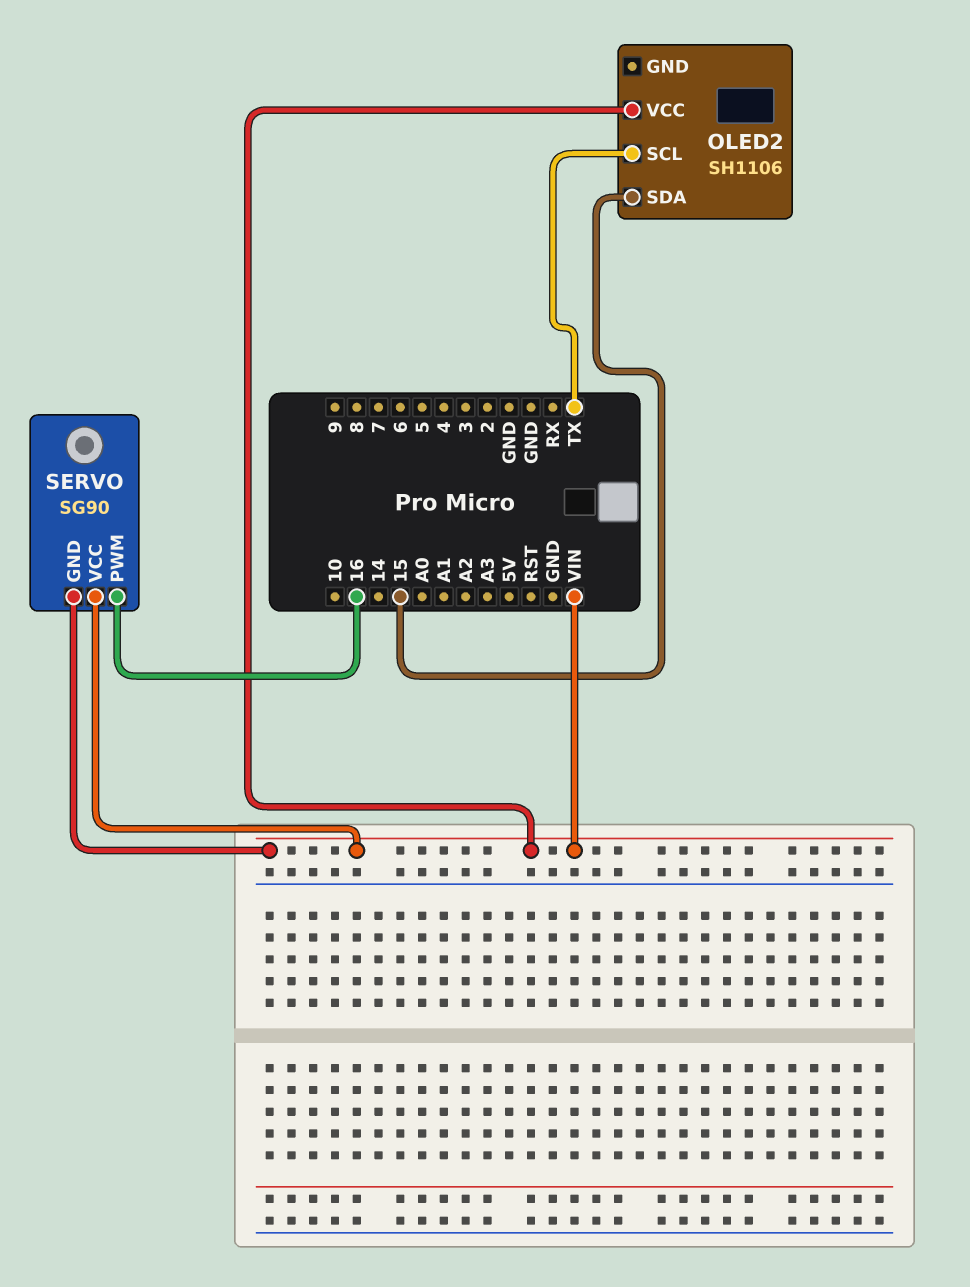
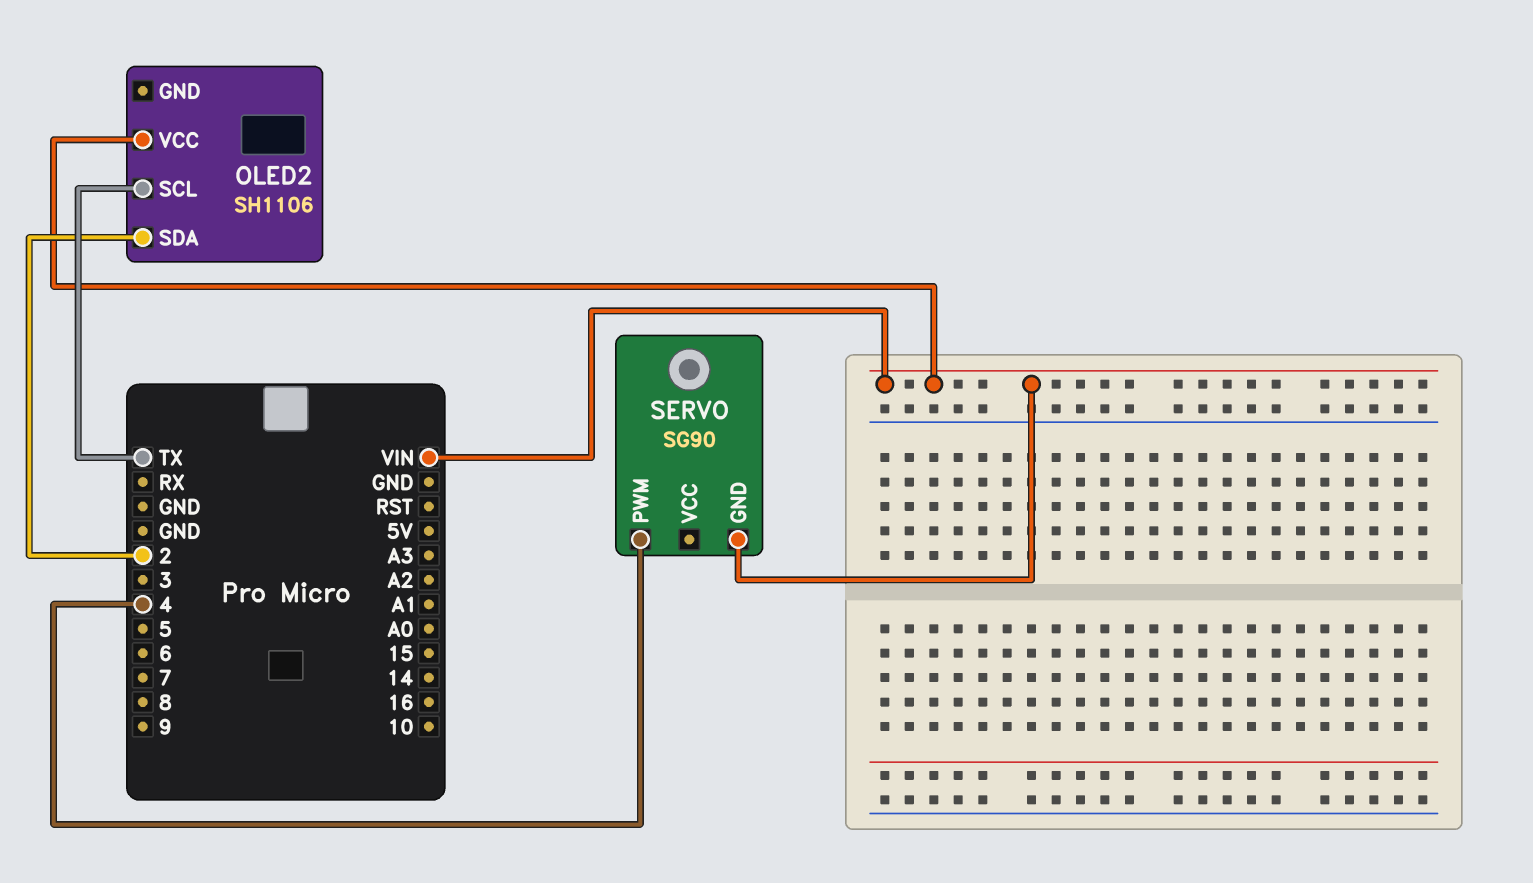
OLED2 pin SDA: 15 -> 2
SERVO pin PWM: 16 -> 4
SERVO pin VCC: VIN -> none

